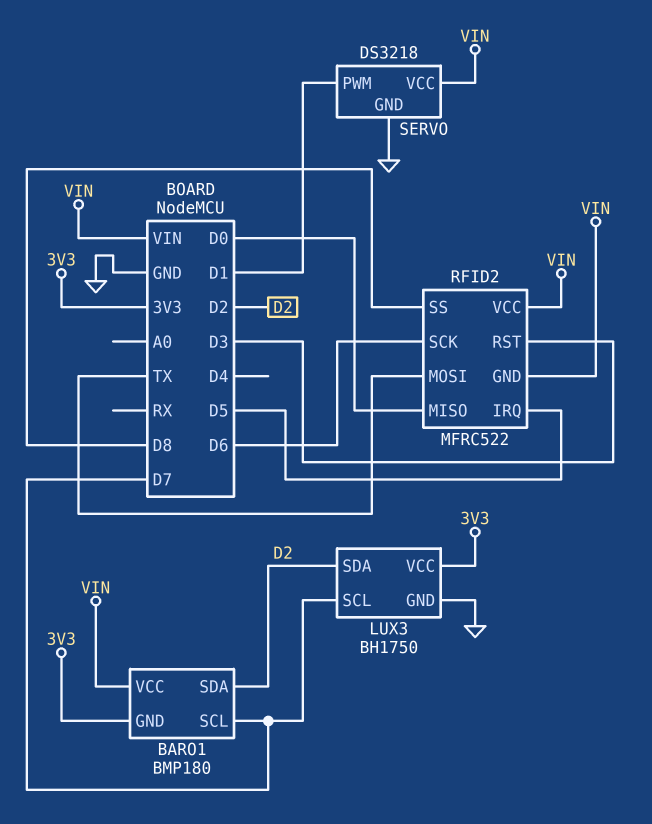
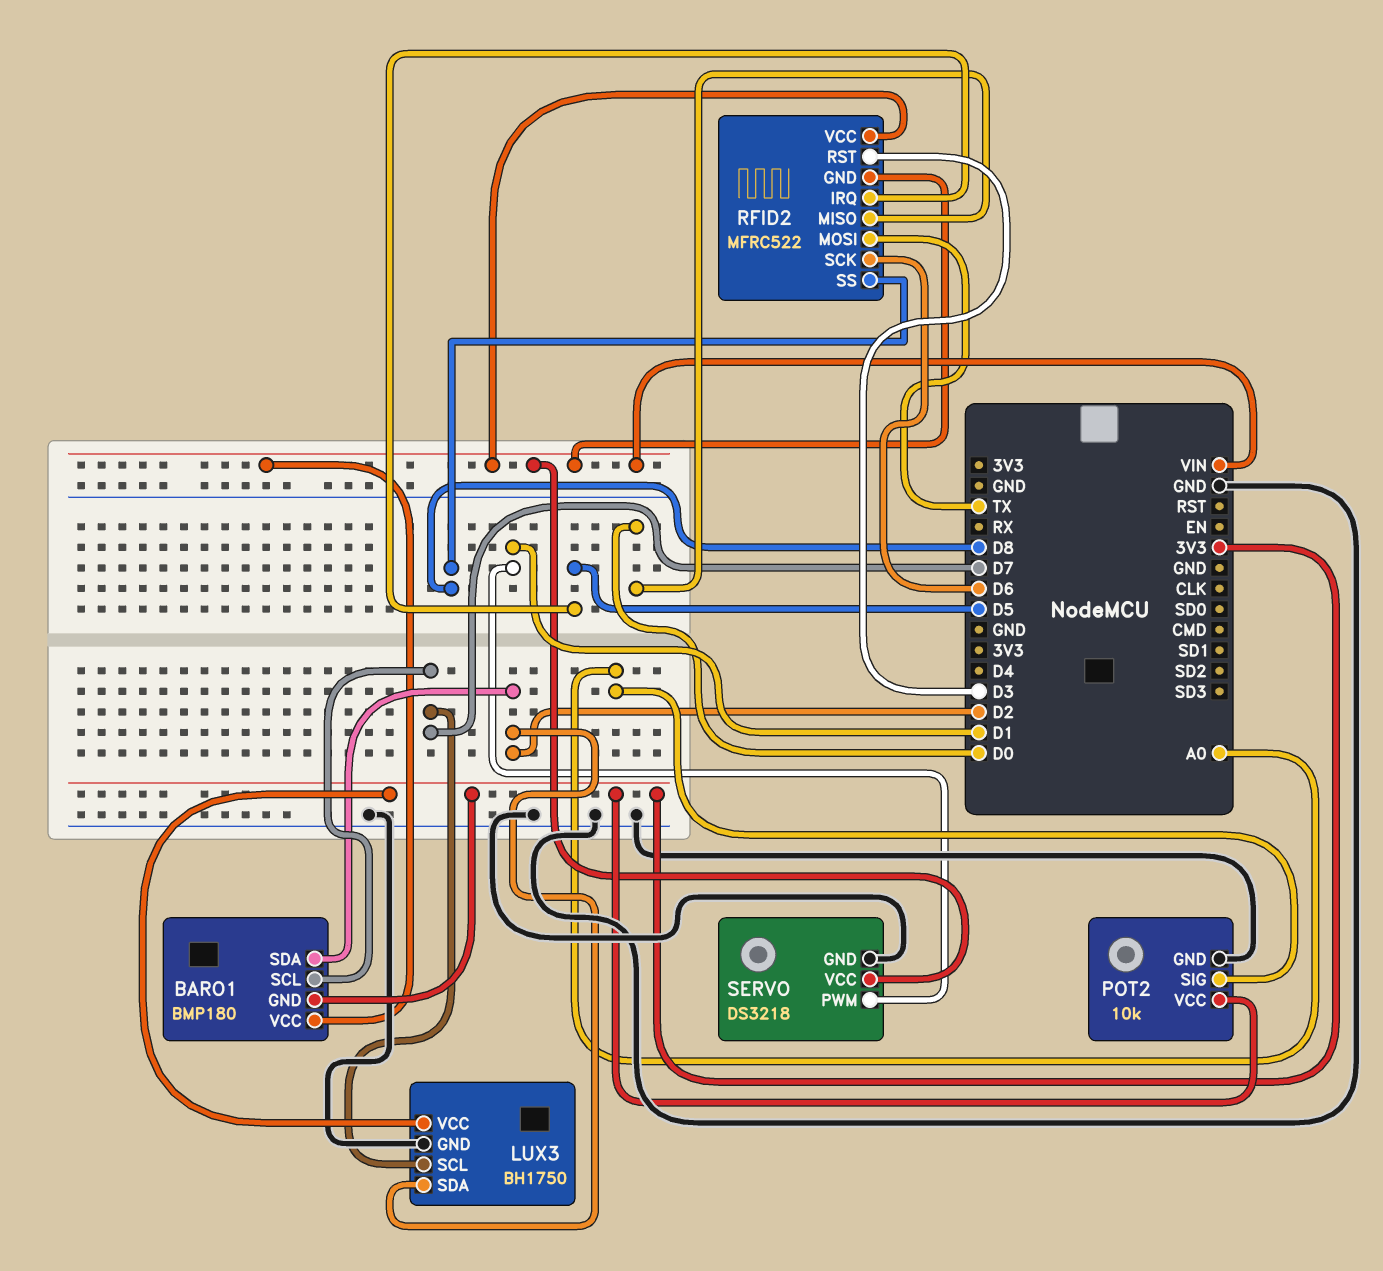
POT2: none -> 10k
POT2 pin GND: none -> GND
POT2 pin SIG: none -> A0
POT2 pin VCC: none -> 3V3

